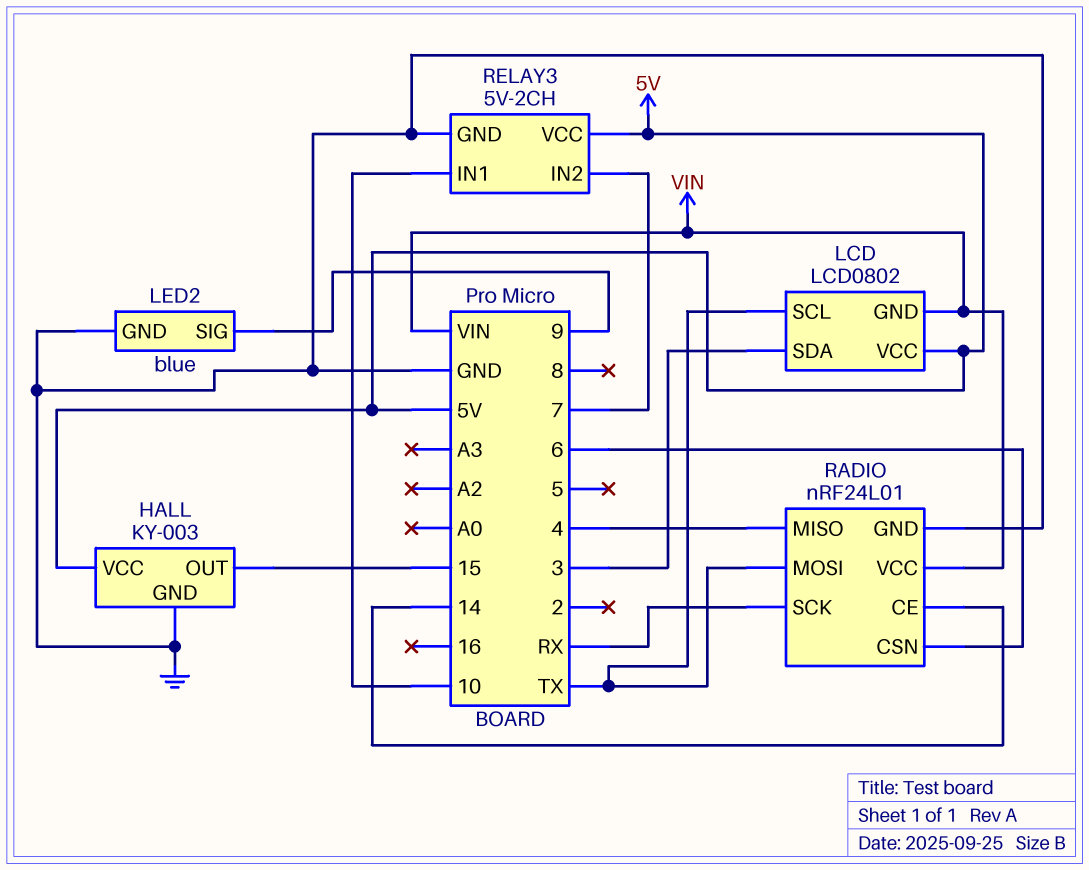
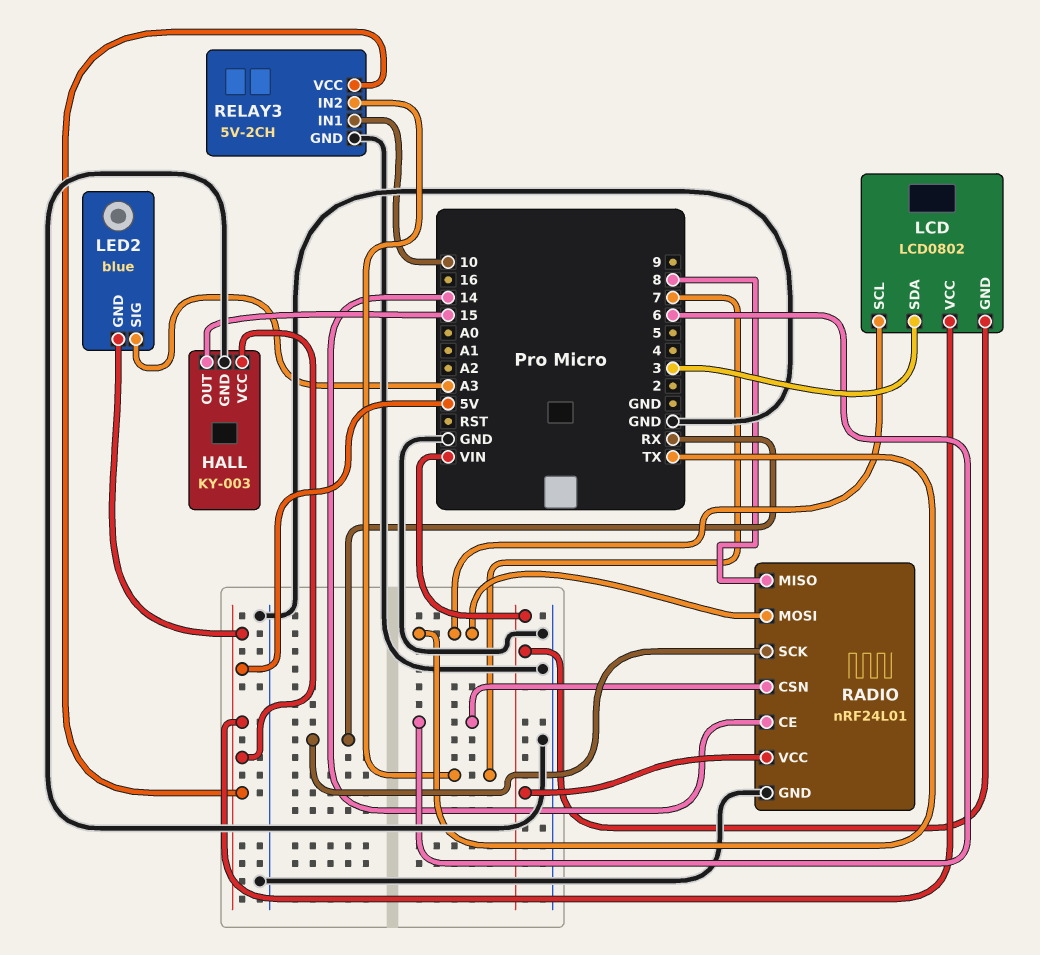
LED2 pin GND: GND -> 5V
LED2 pin SIG: 9 -> A3
RADIO pin MISO: 4 -> 8

